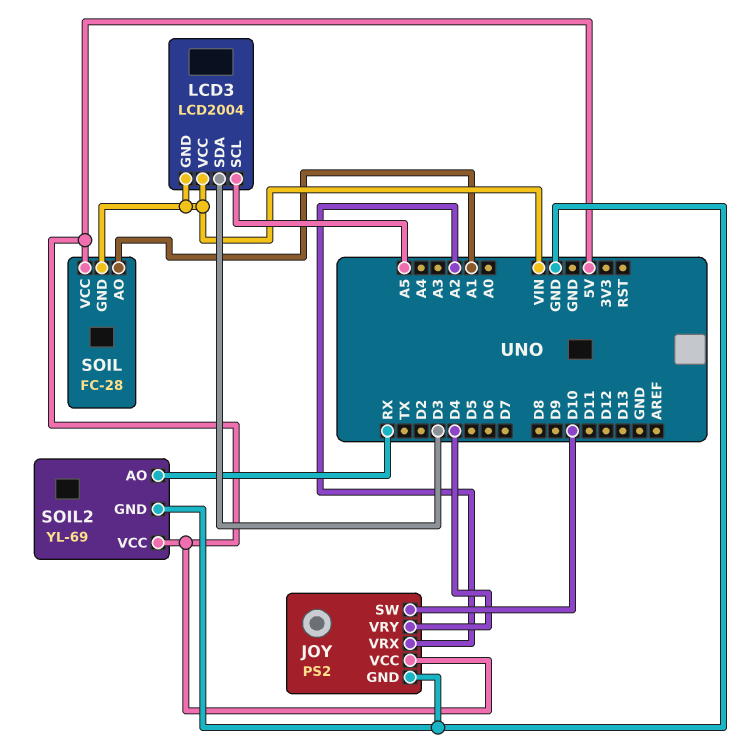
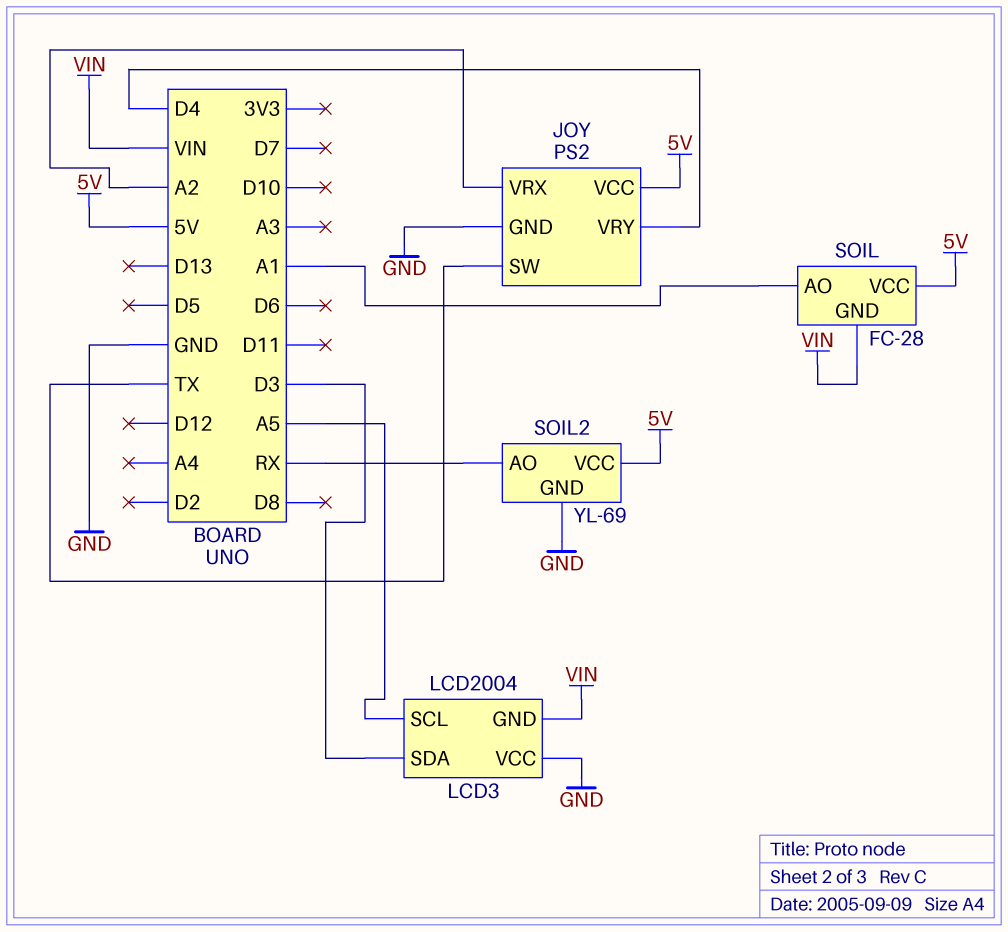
JOY pin SW: D10 -> TX
LCD3 pin VCC: VIN -> GND

